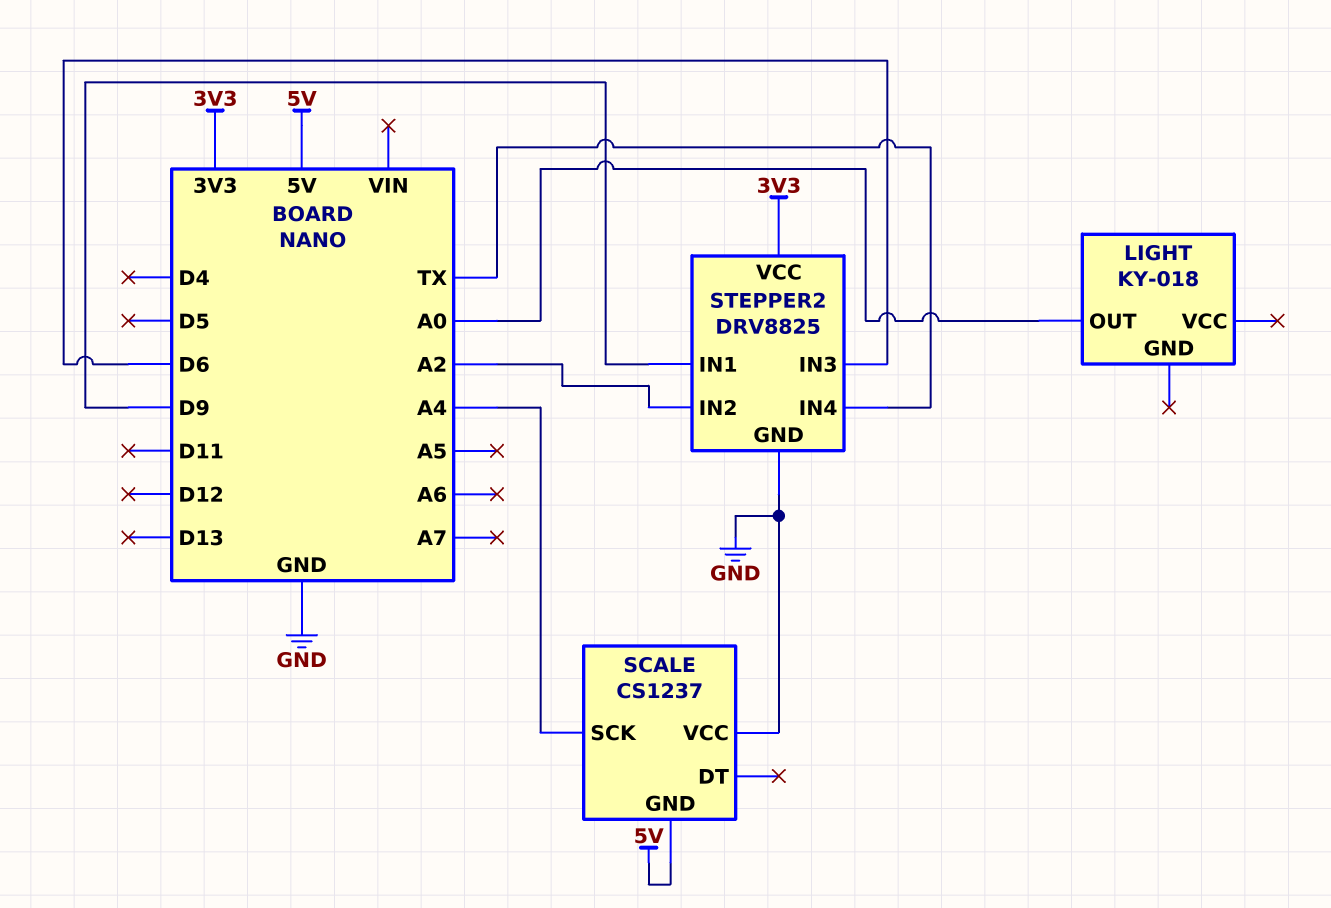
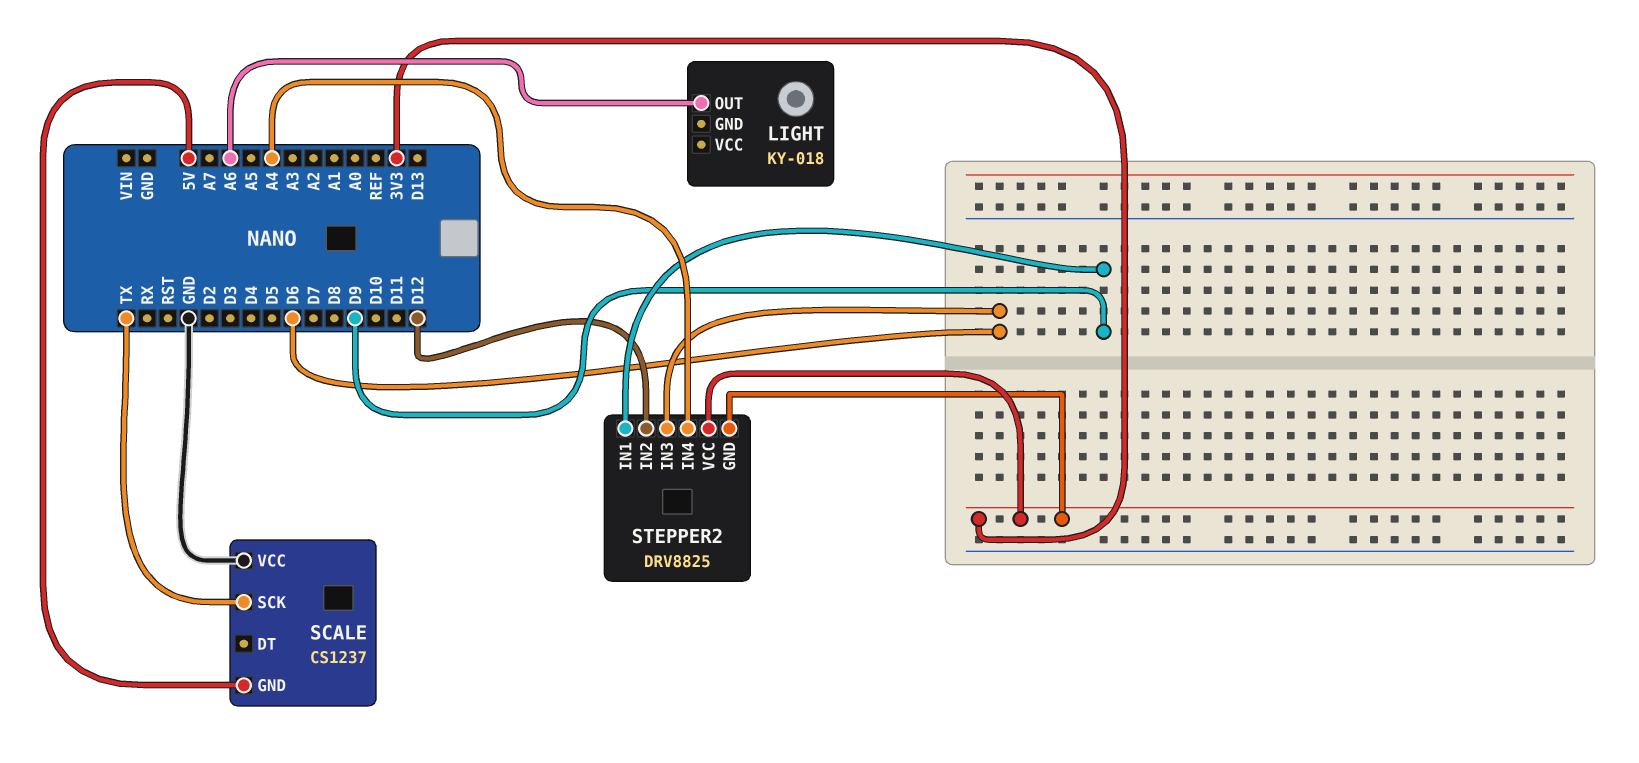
LIGHT pin OUT: A0 -> A6
SCALE pin SCK: A4 -> TX
STEPPER2 pin GND: GND -> 3V3
STEPPER2 pin IN2: A2 -> D12
STEPPER2 pin IN4: TX -> A4

